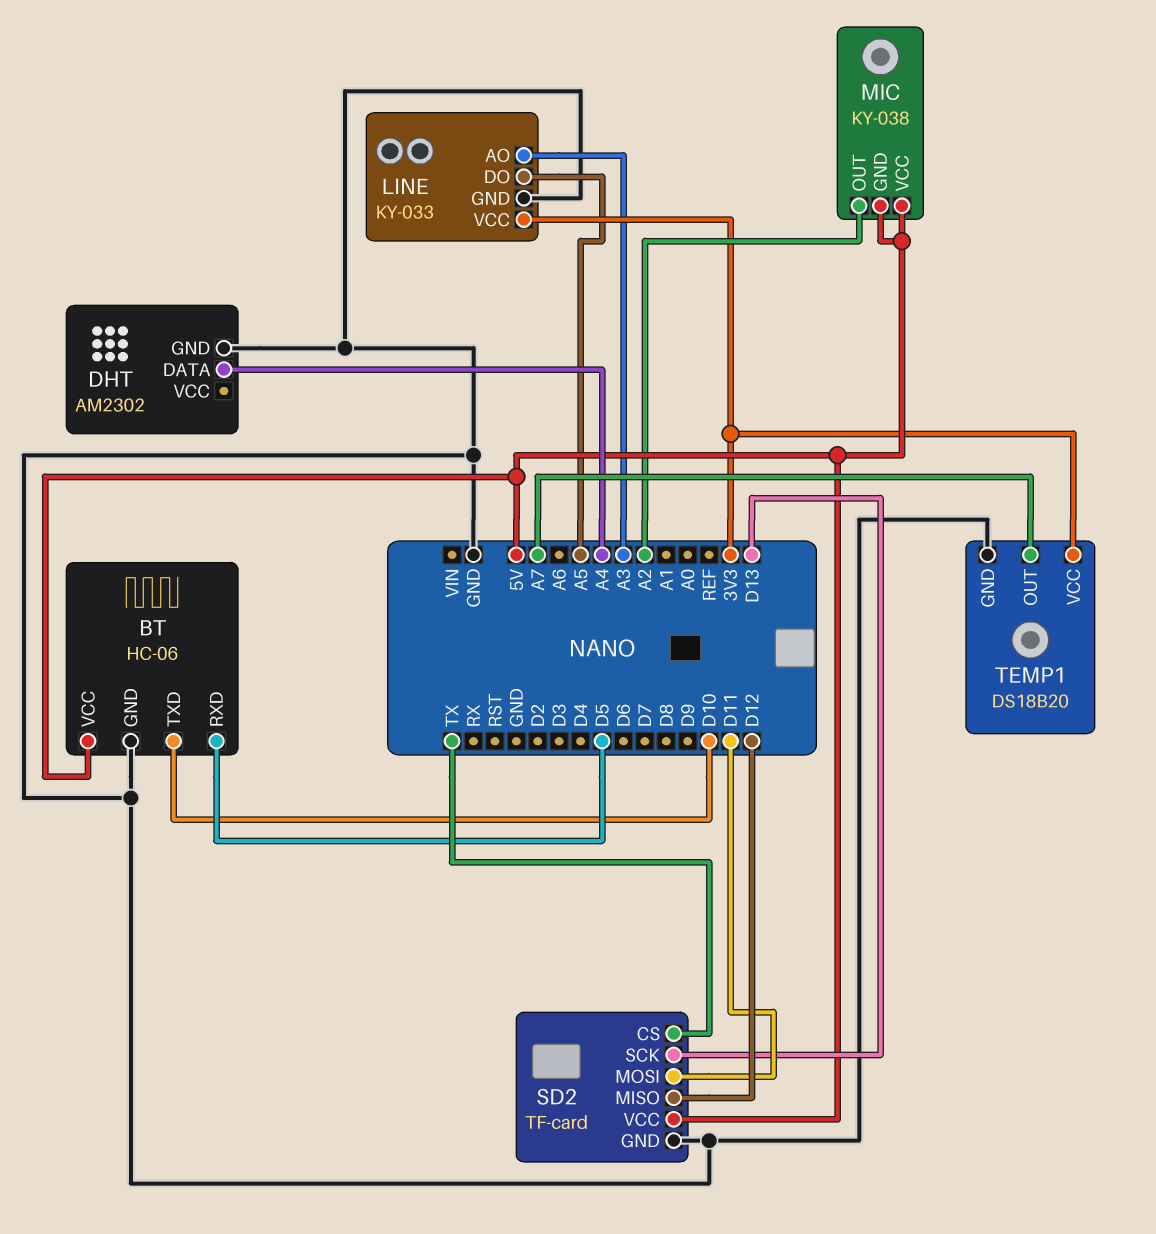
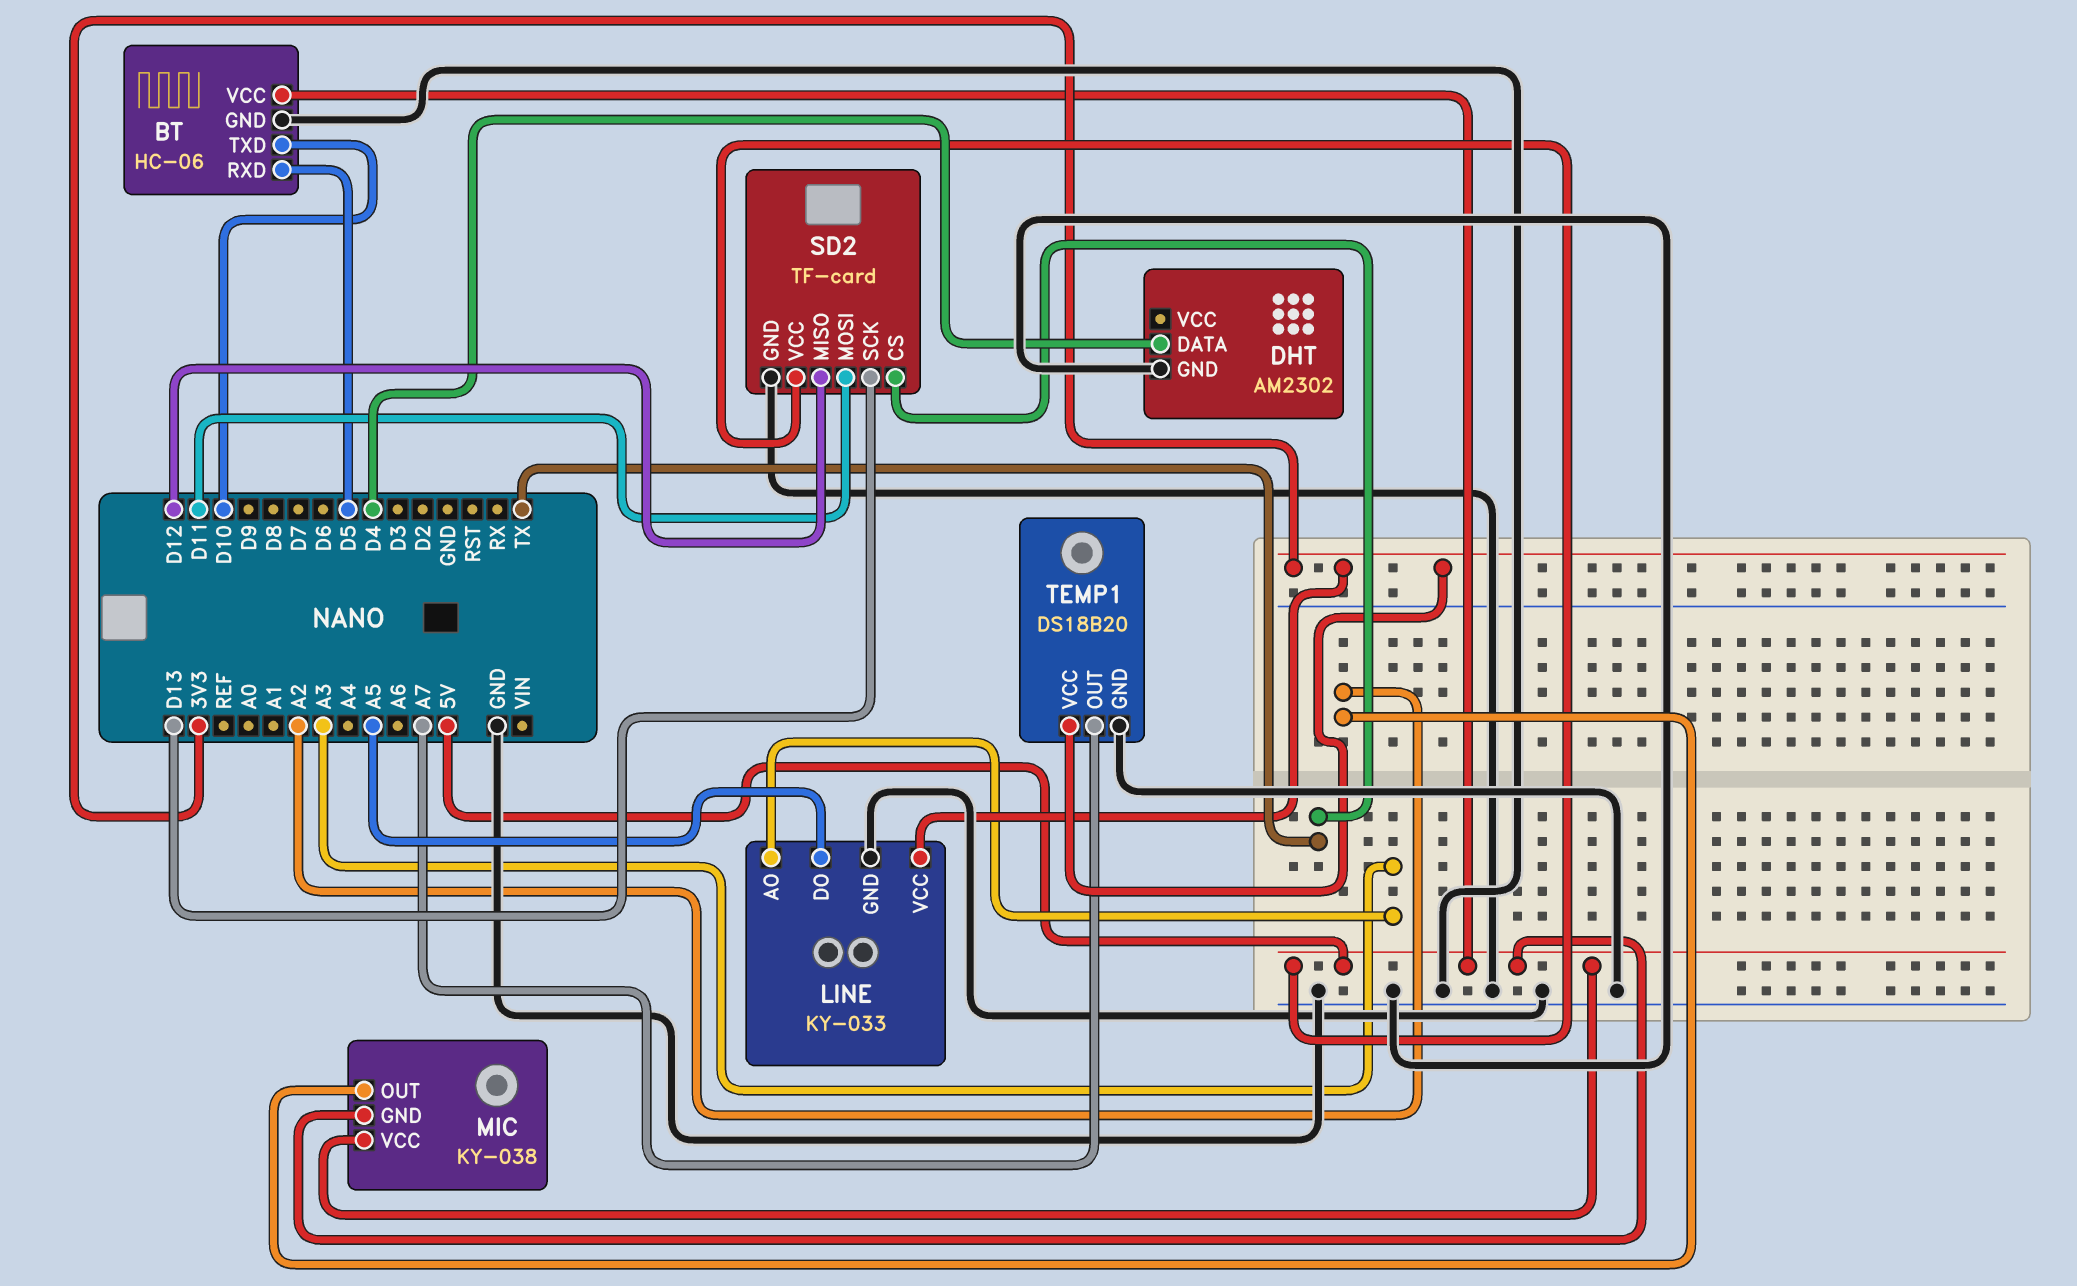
DHT pin DATA: A4 -> D4

